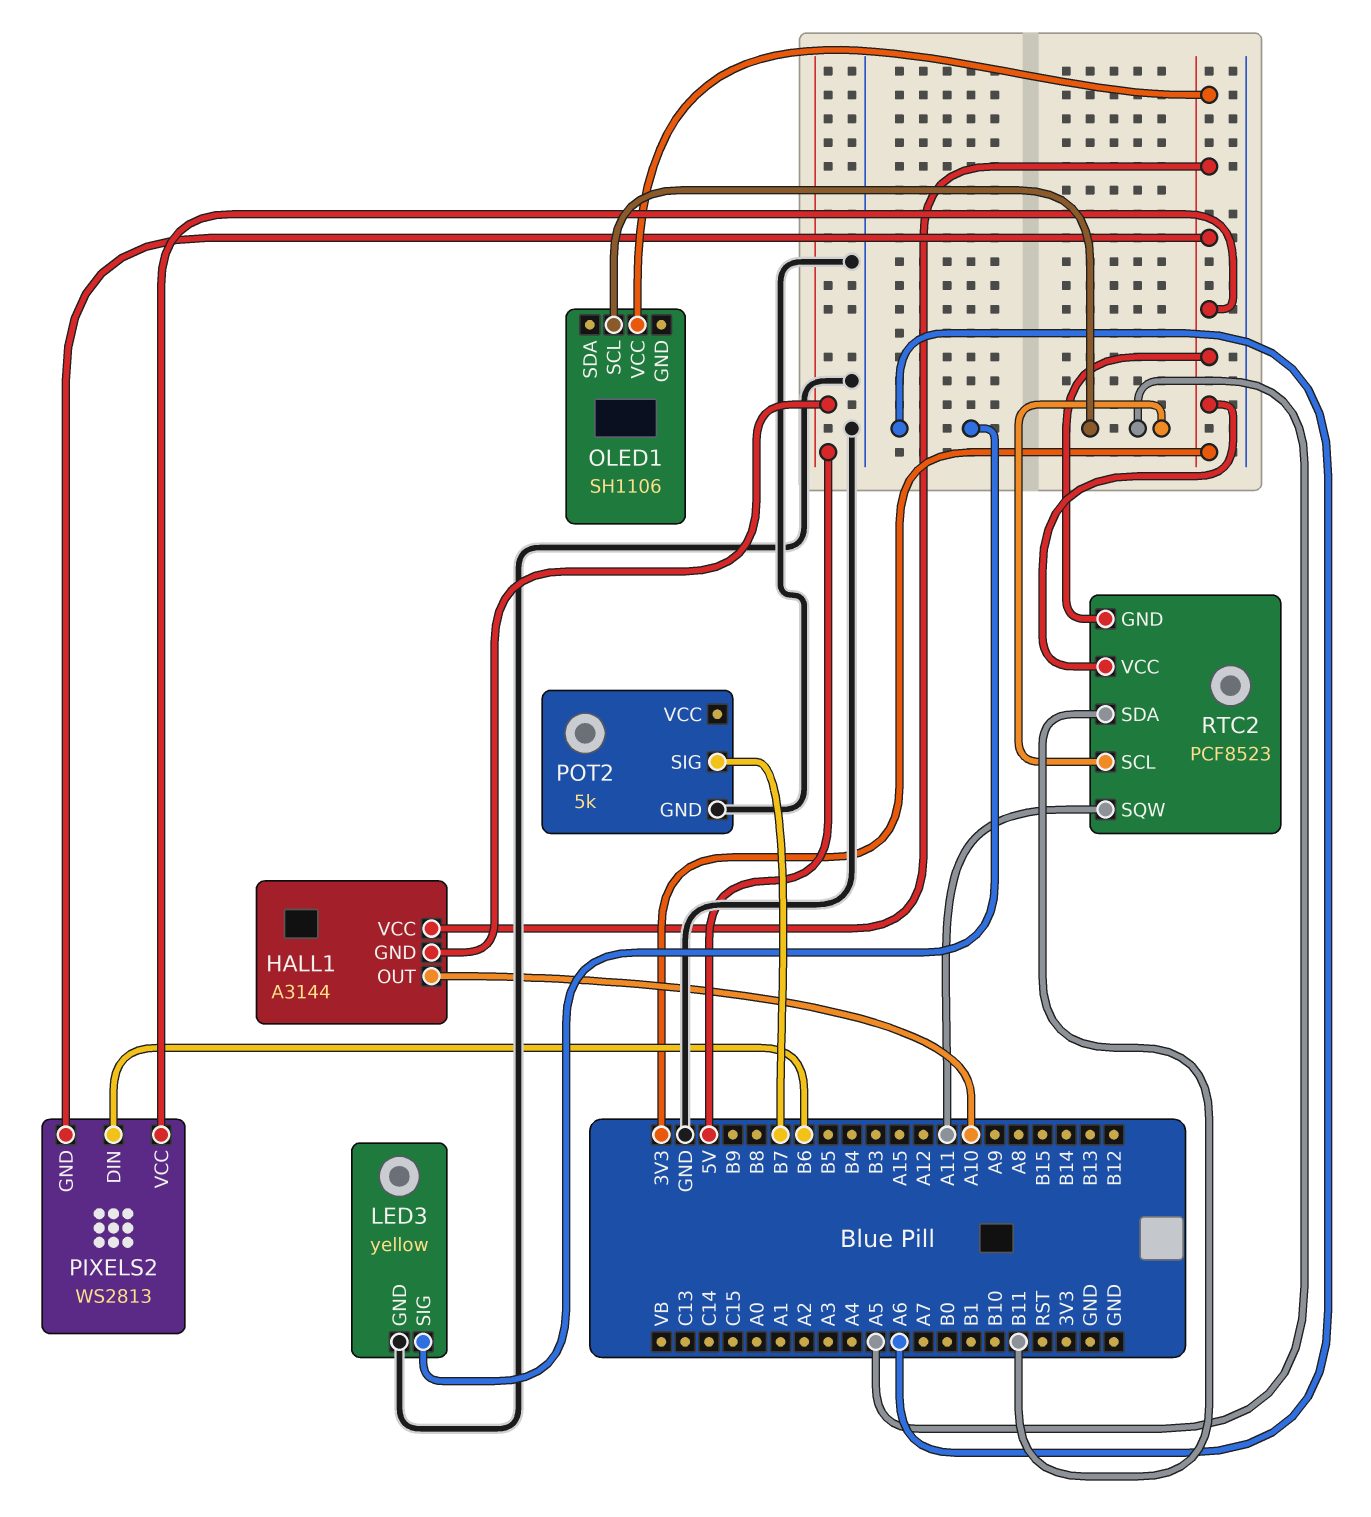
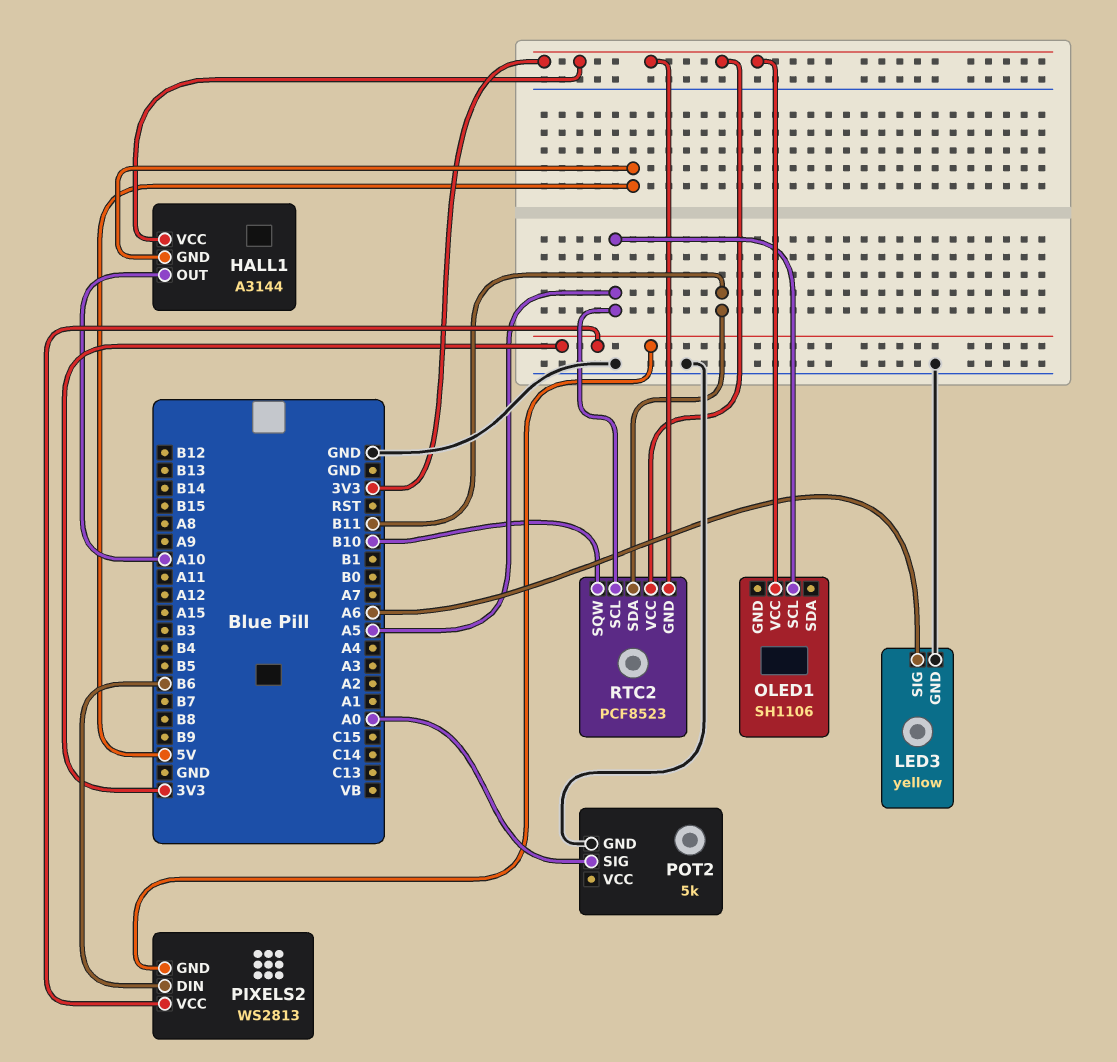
POT2 pin SIG: B7 -> A0
RTC2 pin SQW: A11 -> B10

